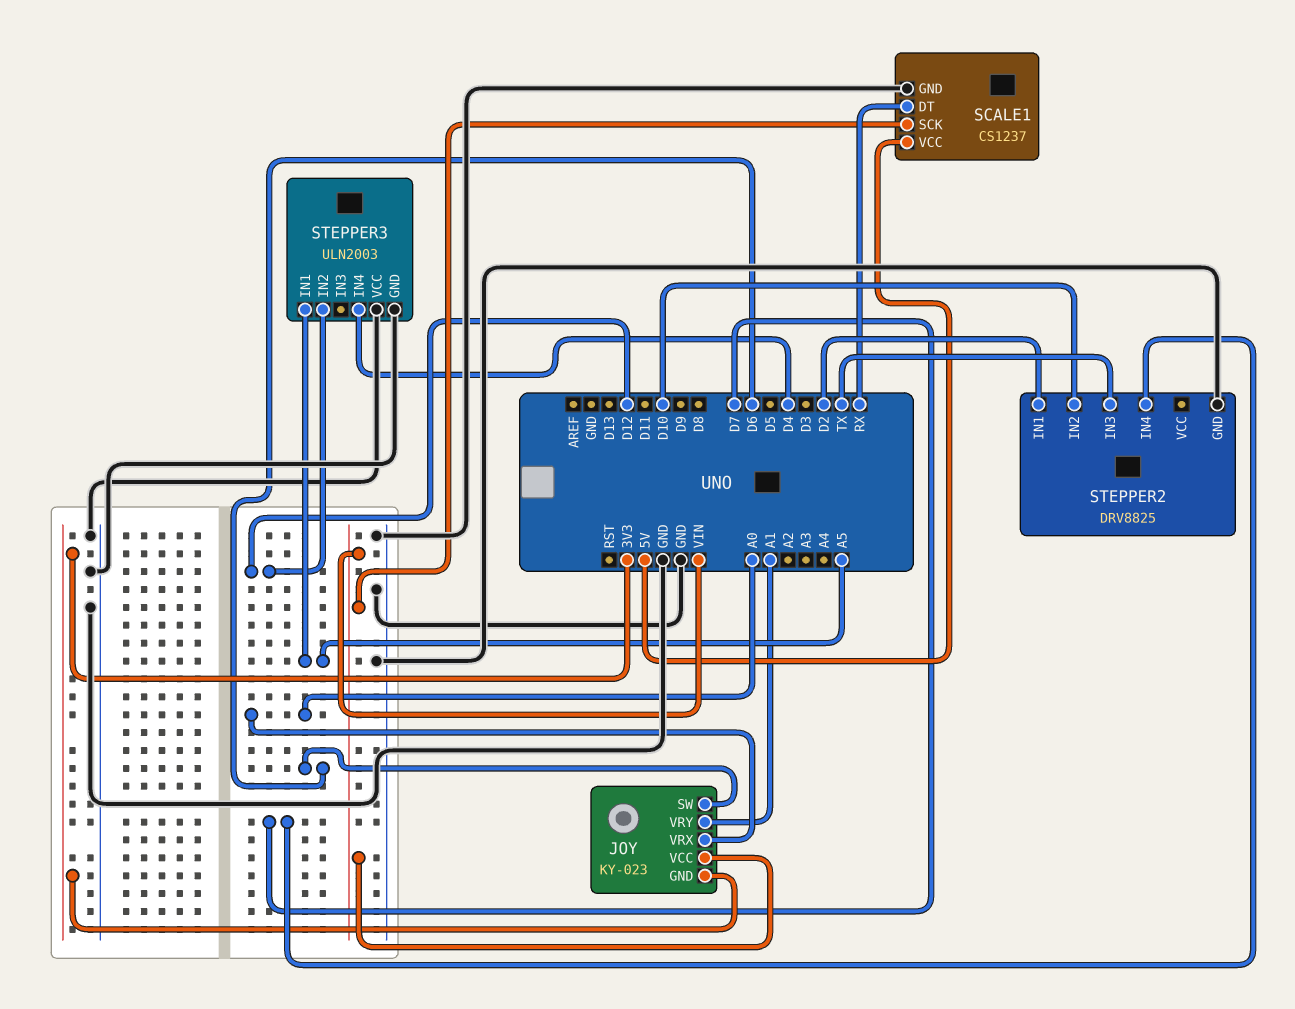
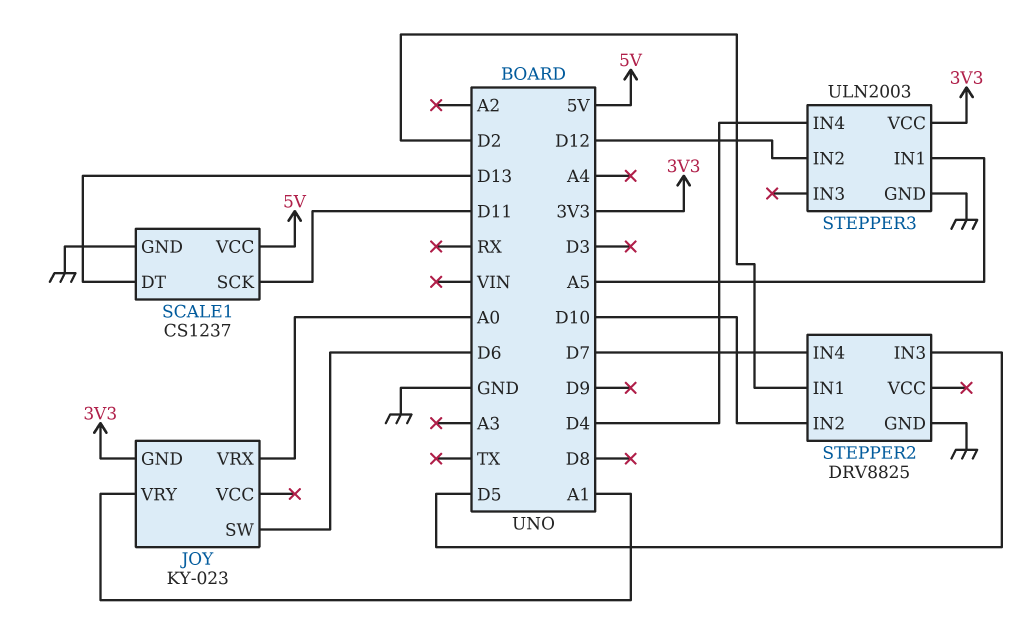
JOY pin VCC: VIN -> none
SCALE1 pin DT: RX -> D13
SCALE1 pin SCK: VIN -> D11
STEPPER2 pin IN3: TX -> D5
STEPPER3 pin VCC: GND -> 3V3

